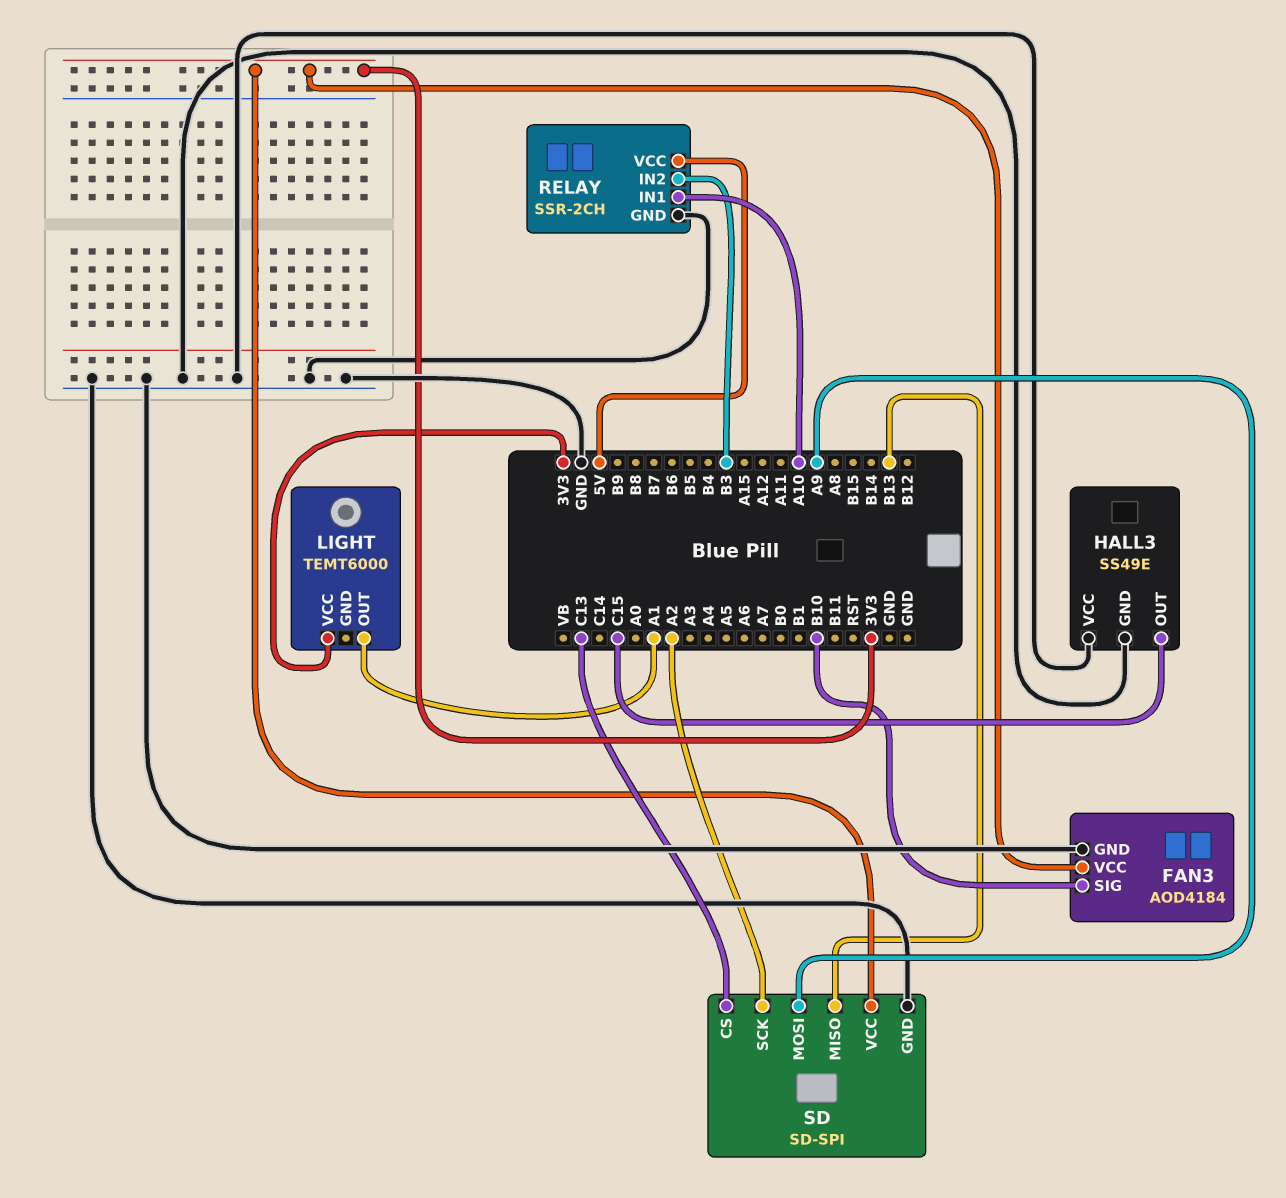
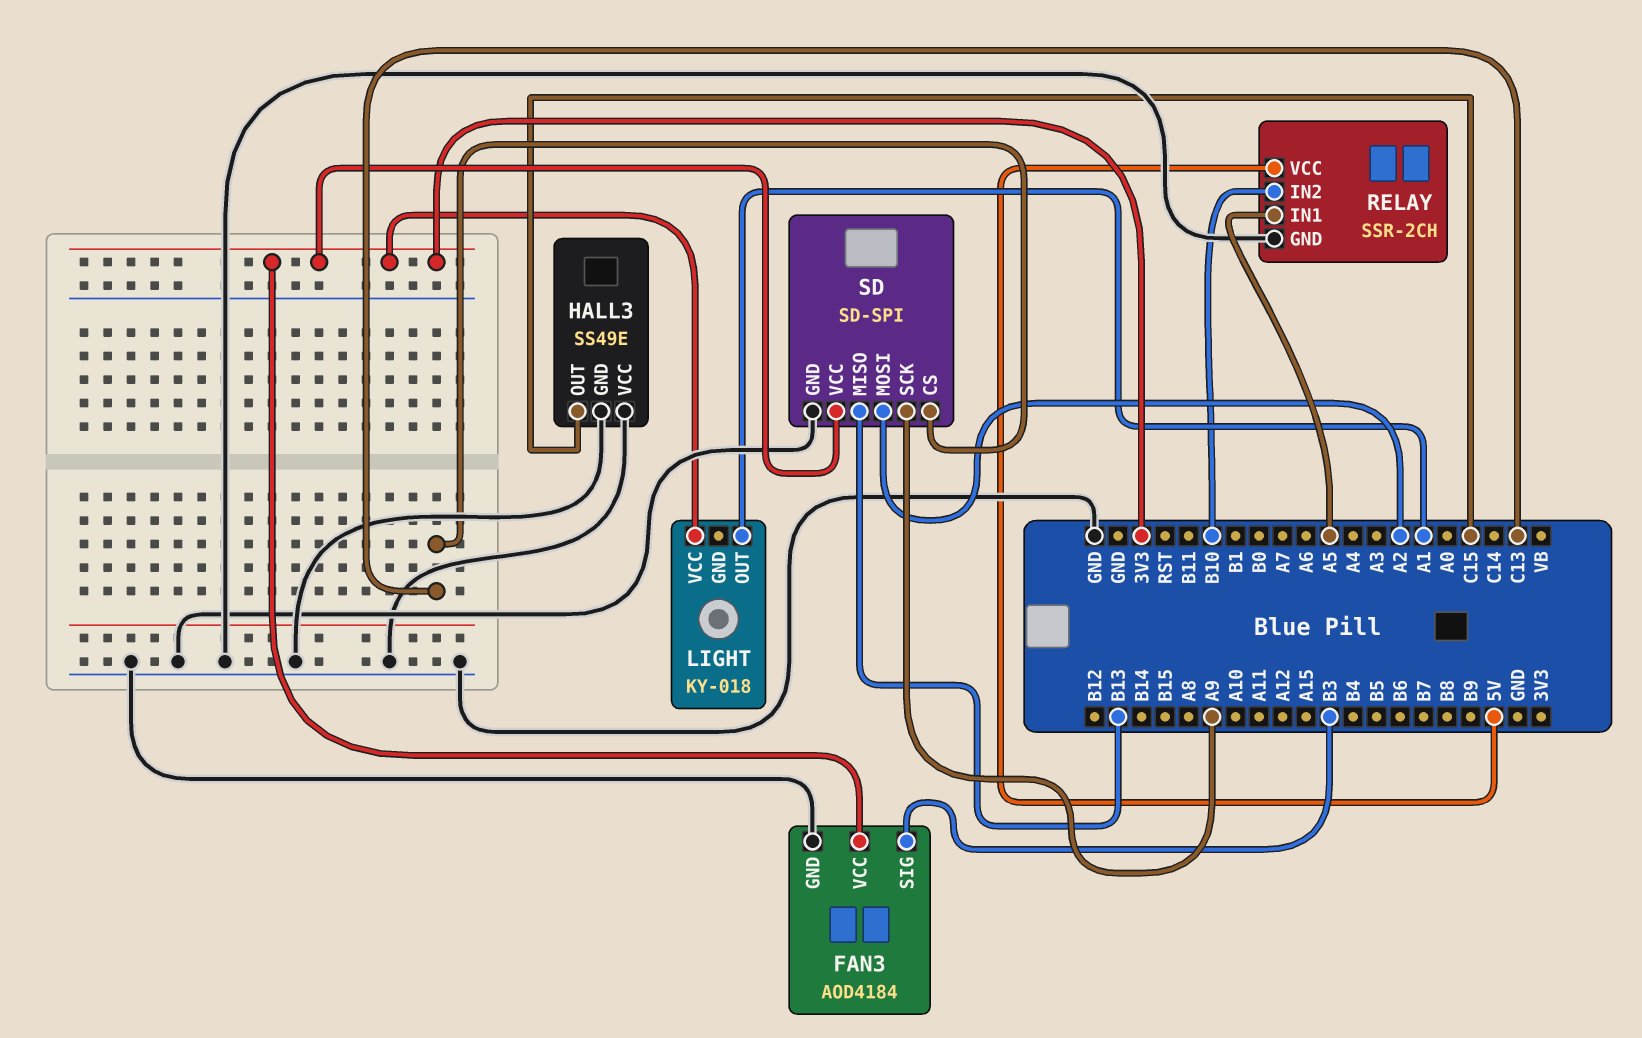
FAN3 pin SIG: B10 -> B3
LIGHT: TEMT6000 -> KY-018
RELAY pin IN1: A10 -> A5
RELAY pin IN2: B3 -> B10
SD pin MOSI: A9 -> A2
SD pin SCK: A2 -> A9

